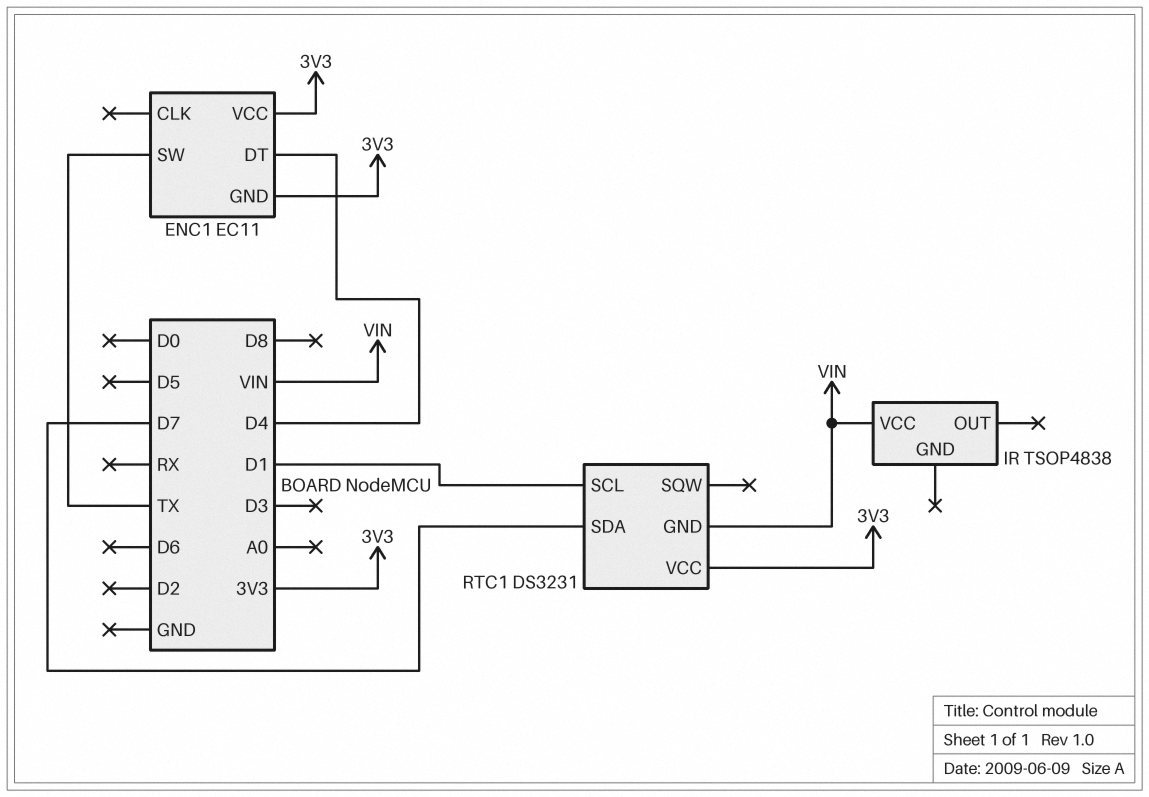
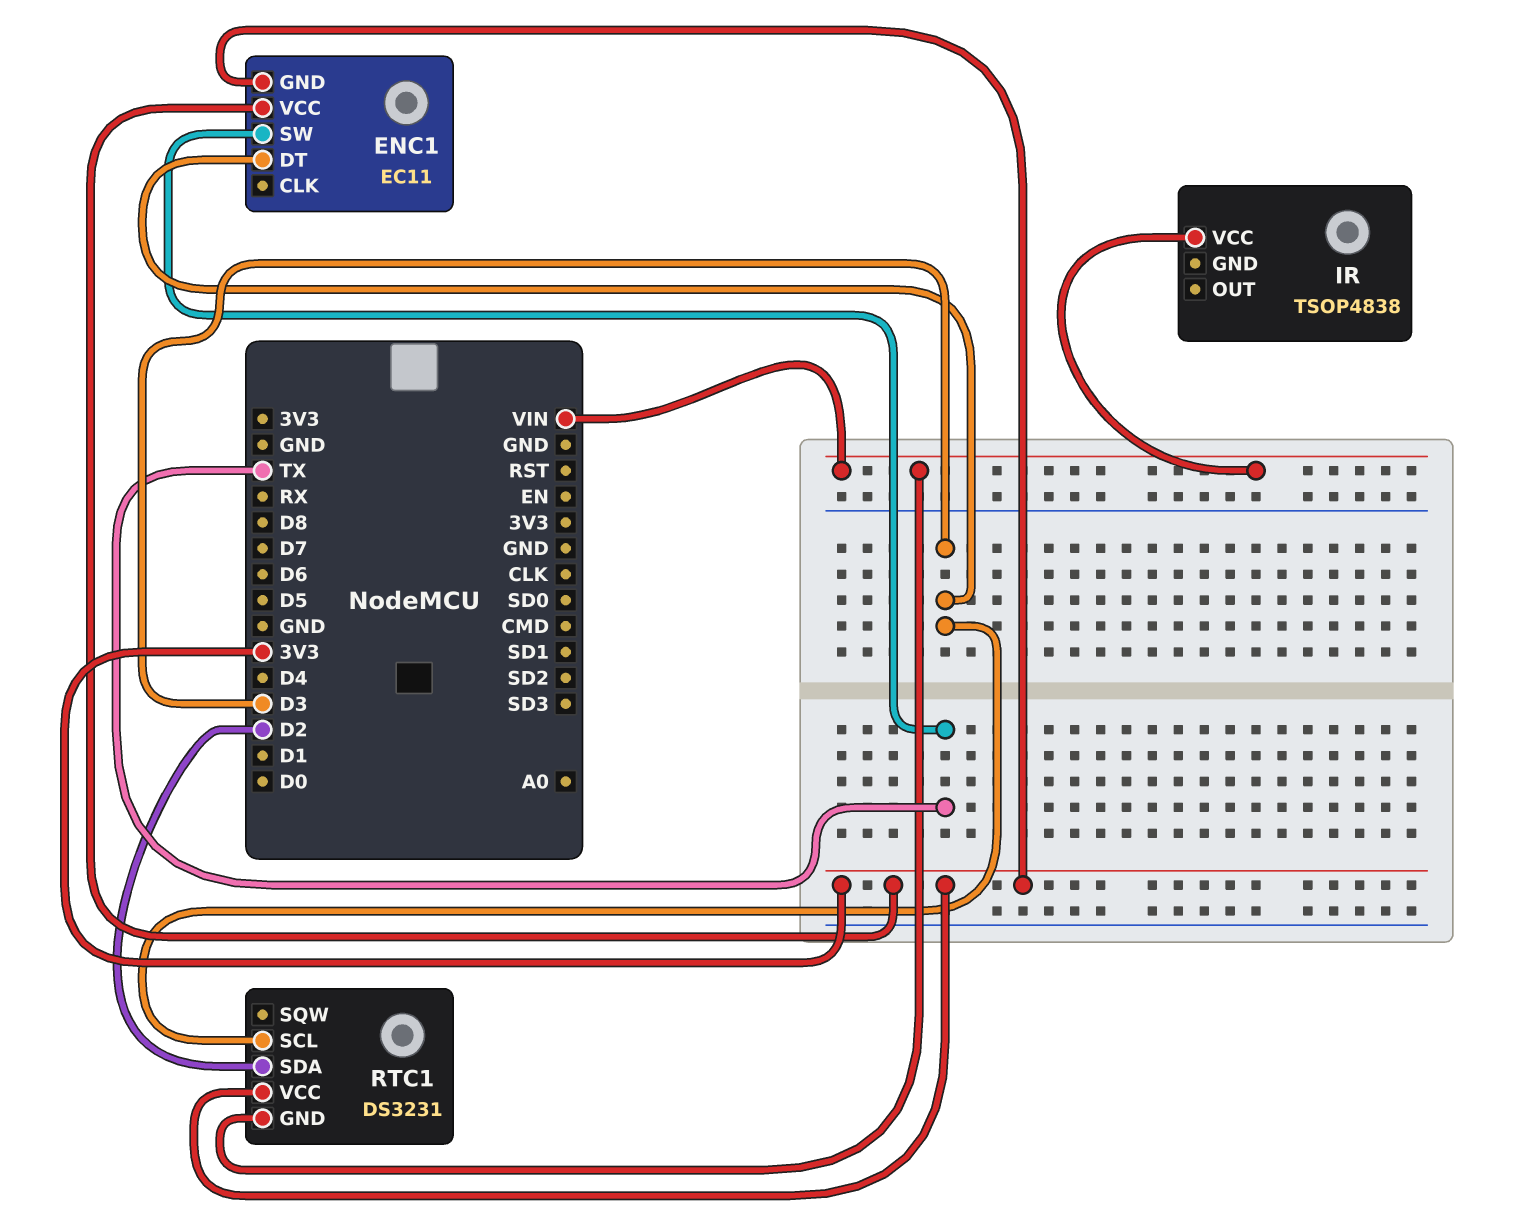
ENC1 pin DT: D4 -> D3
RTC1 pin SCL: D1 -> D3
RTC1 pin SDA: D7 -> D2

